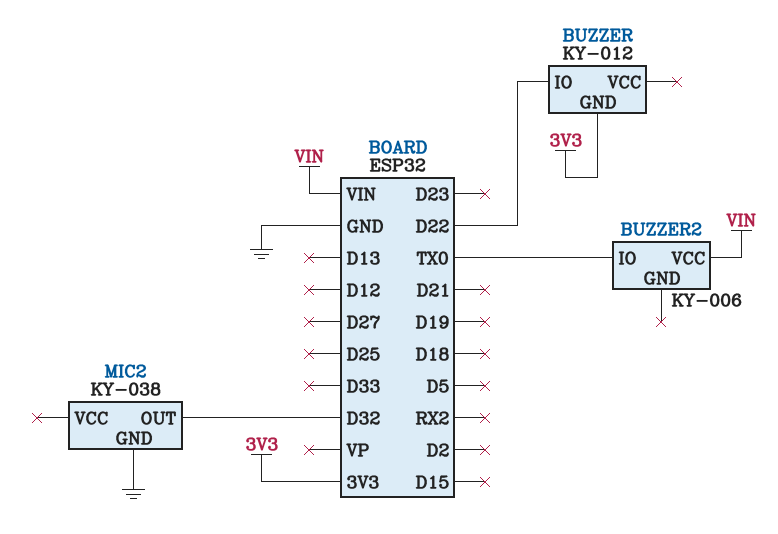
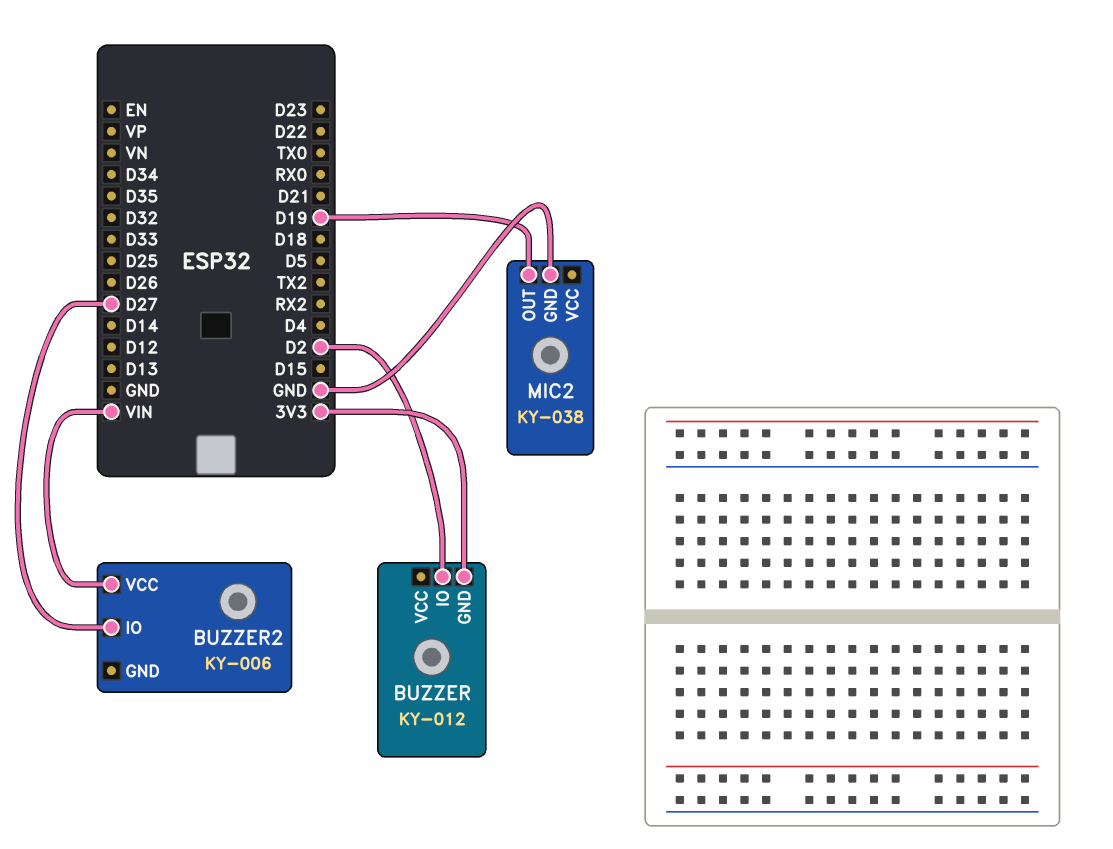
BUZZER pin IO: D22 -> D2
BUZZER2 pin IO: TX0 -> D27
MIC2 pin OUT: D32 -> D19

